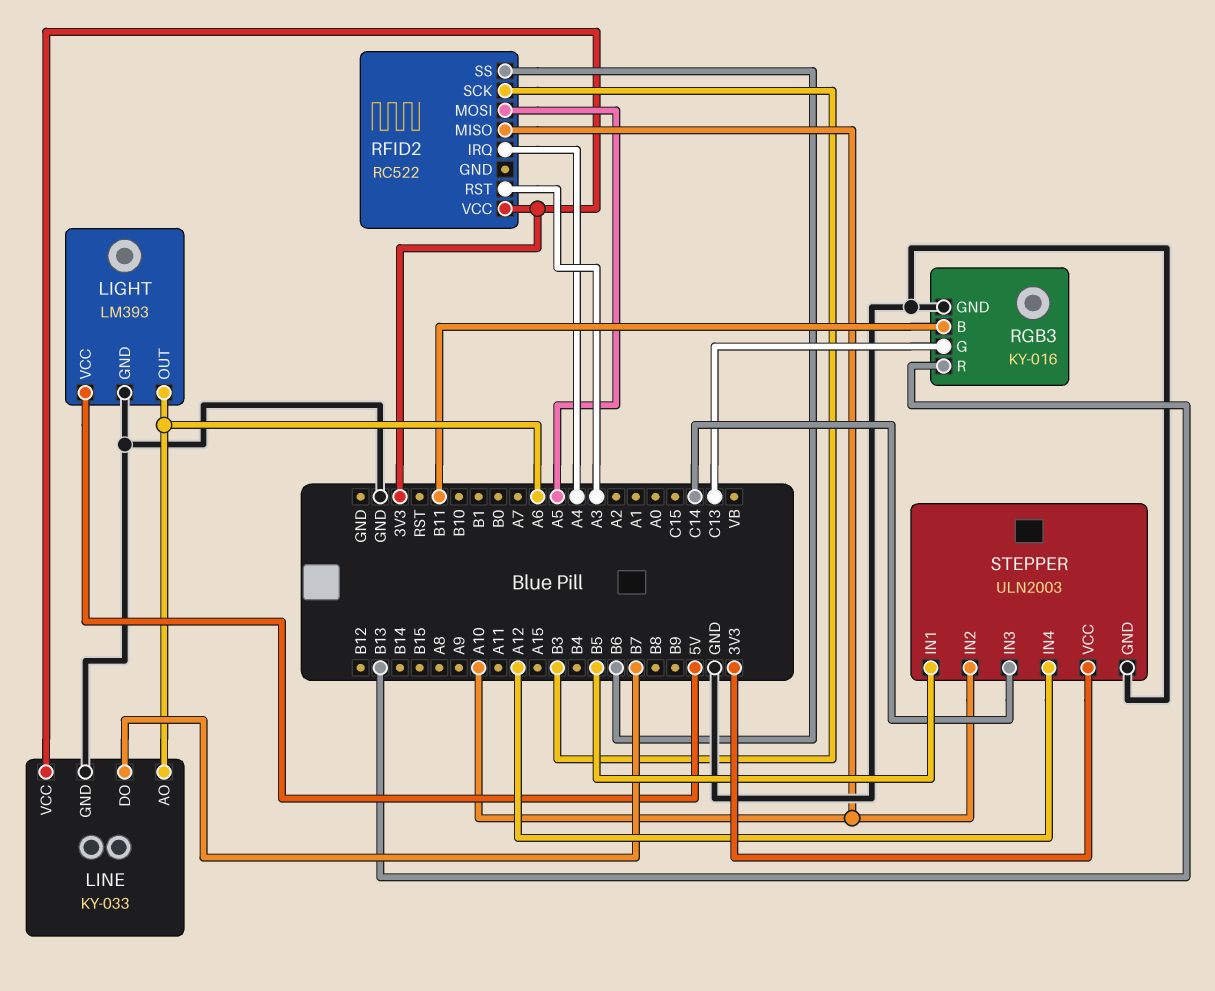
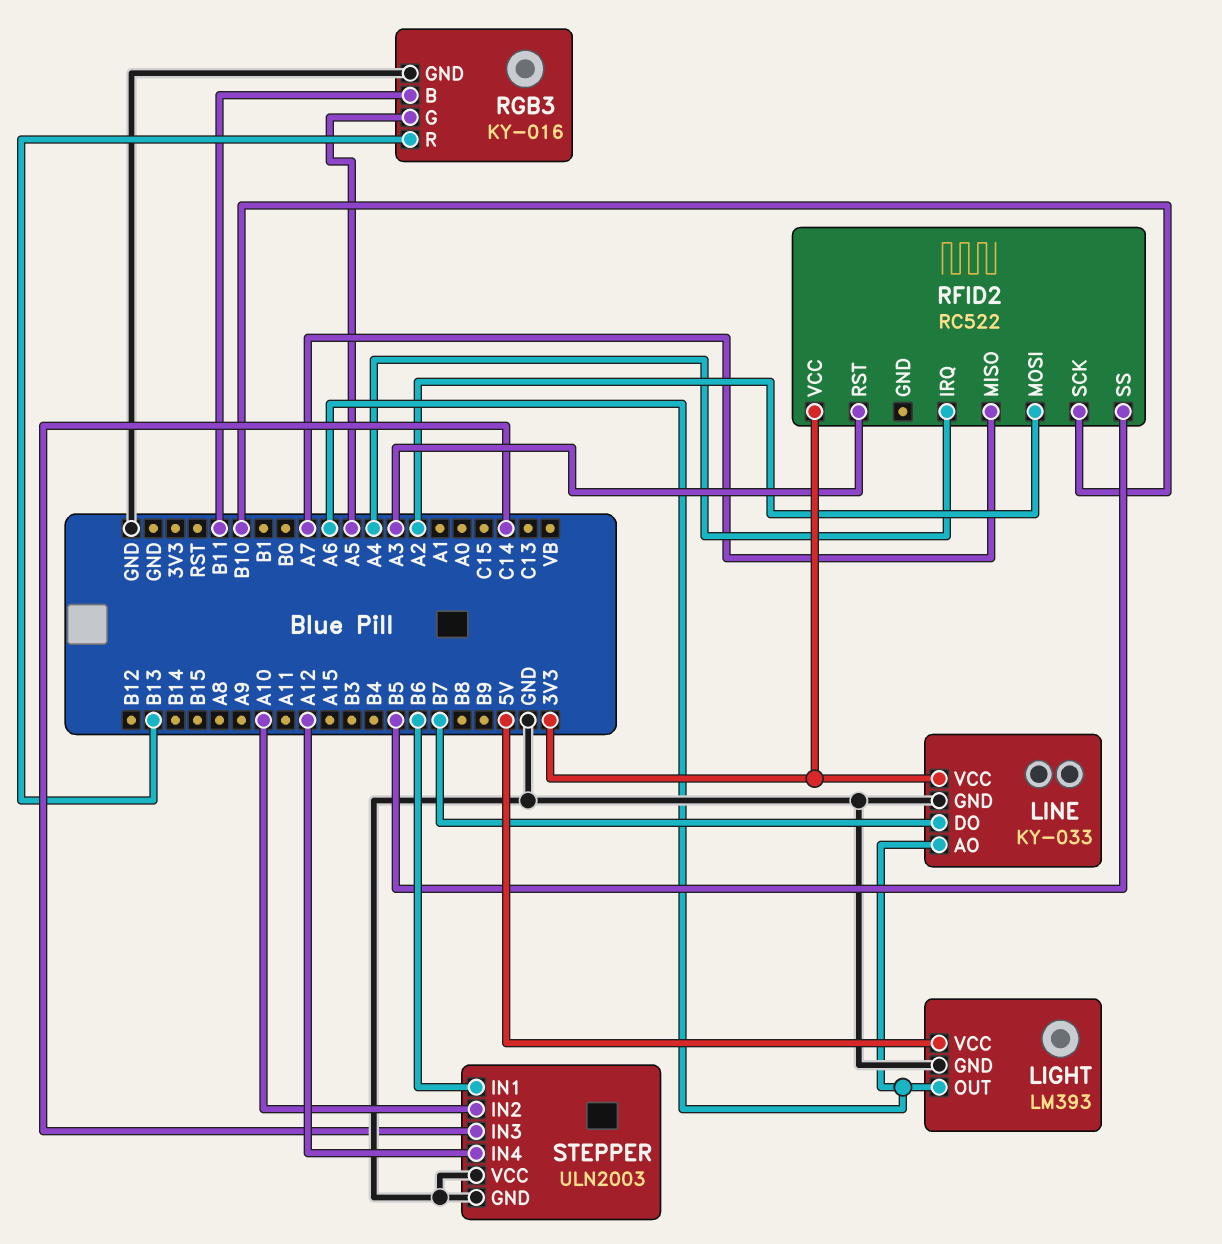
RFID2 pin MISO: A10 -> A7
RFID2 pin MOSI: A5 -> A2
RFID2 pin SCK: B3 -> B10
RFID2 pin SS: B6 -> B5
RGB3 pin G: C13 -> A5
STEPPER pin IN1: B5 -> B6
STEPPER pin VCC: 3V3 -> GND

